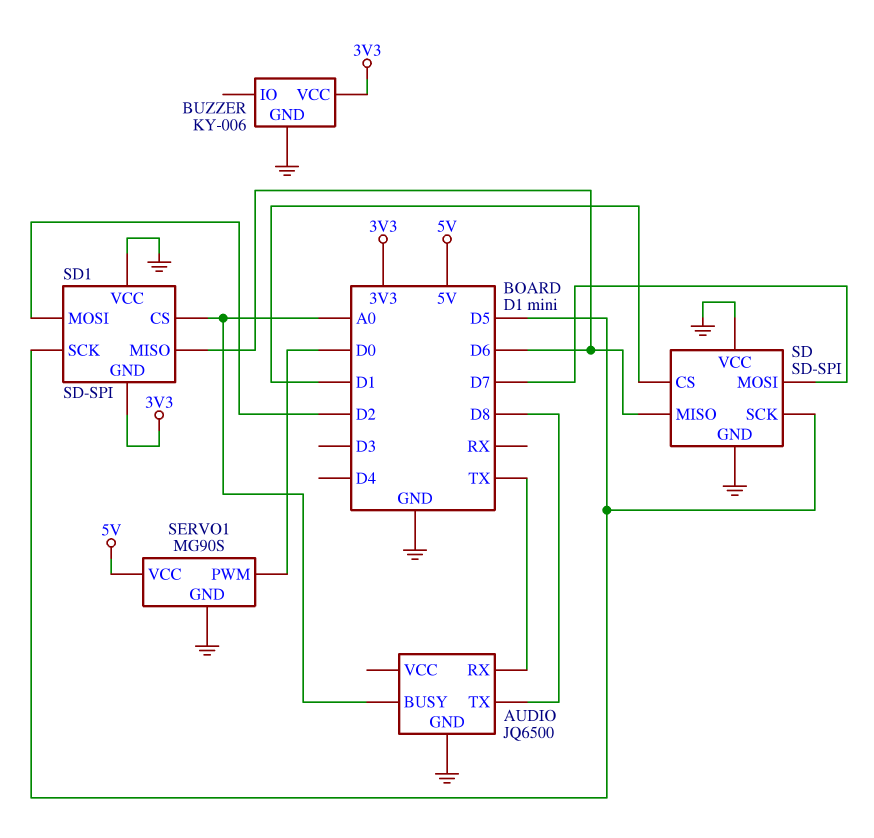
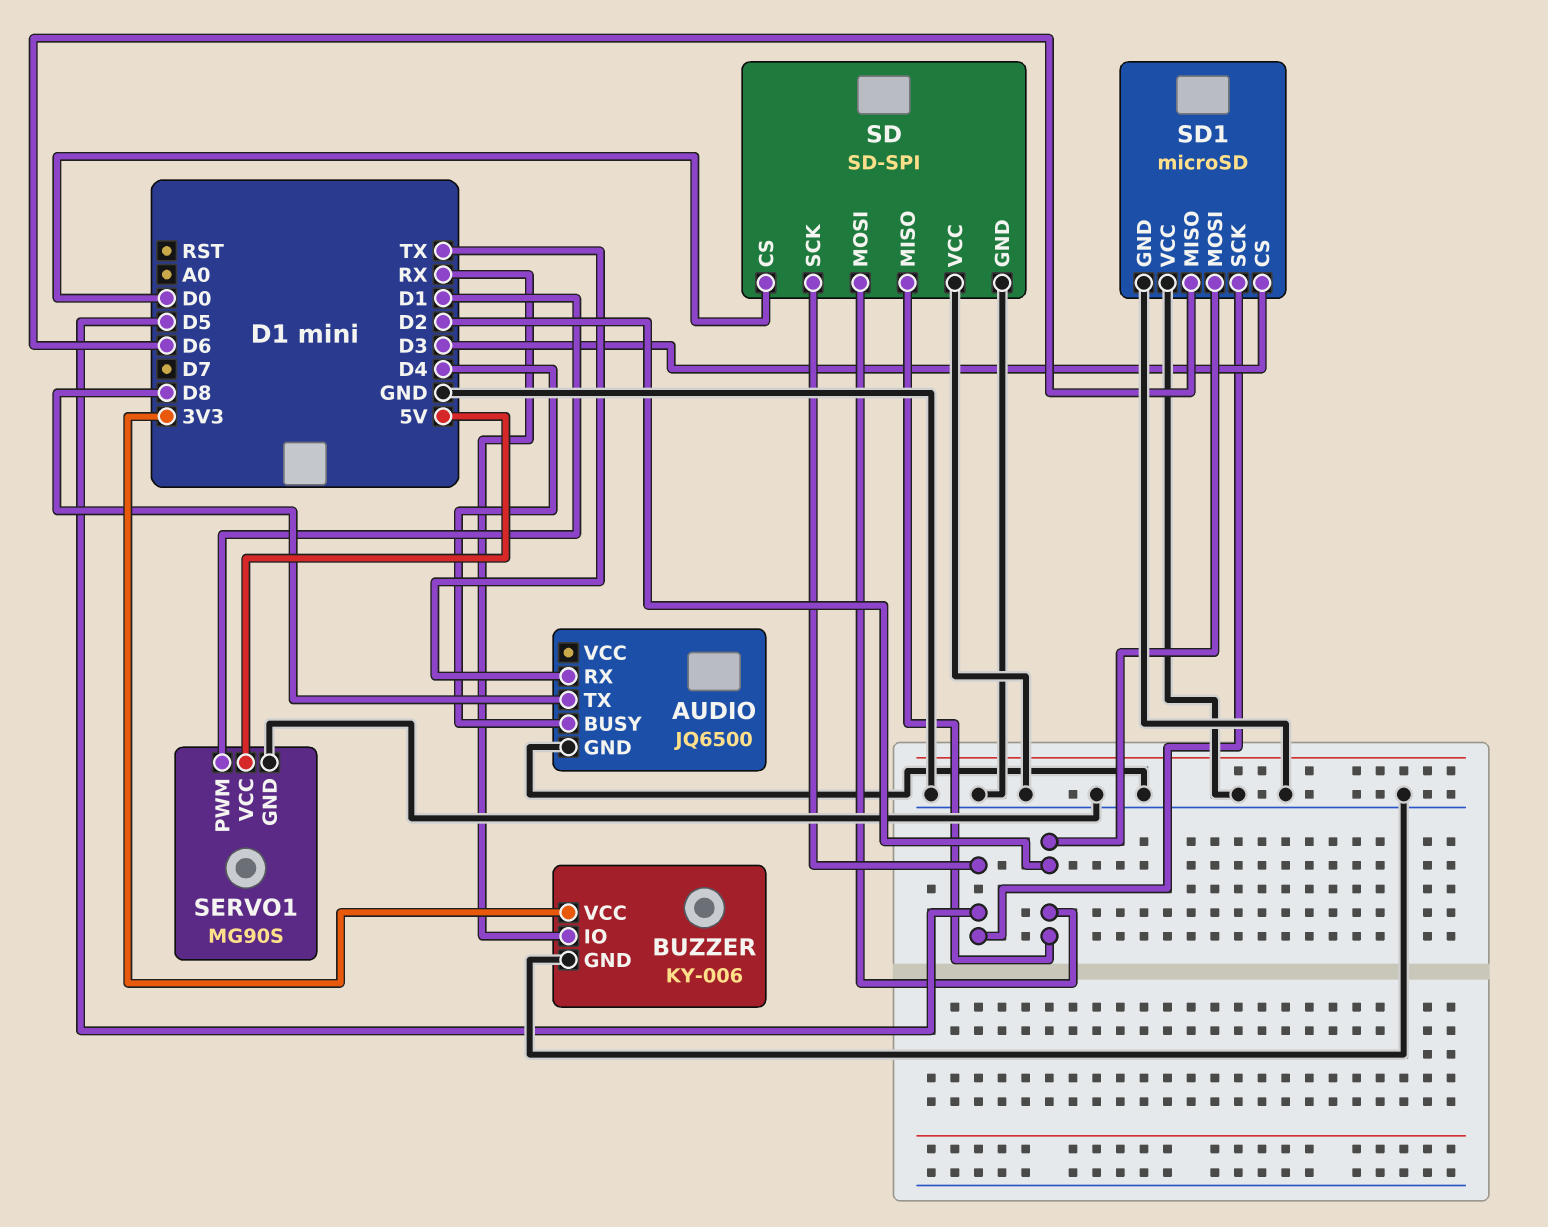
AUDIO pin BUSY: A0 -> D4
BUZZER pin IO: none -> RX
SD pin CS: D1 -> D0
SD pin MISO: D6 -> D2
SD pin MOSI: D7 -> D2
SD1: SD-SPI -> microSD
SD1 pin CS: A0 -> D3
SD1 pin GND: 3V3 -> GND
SERVO1 pin PWM: D0 -> D1

